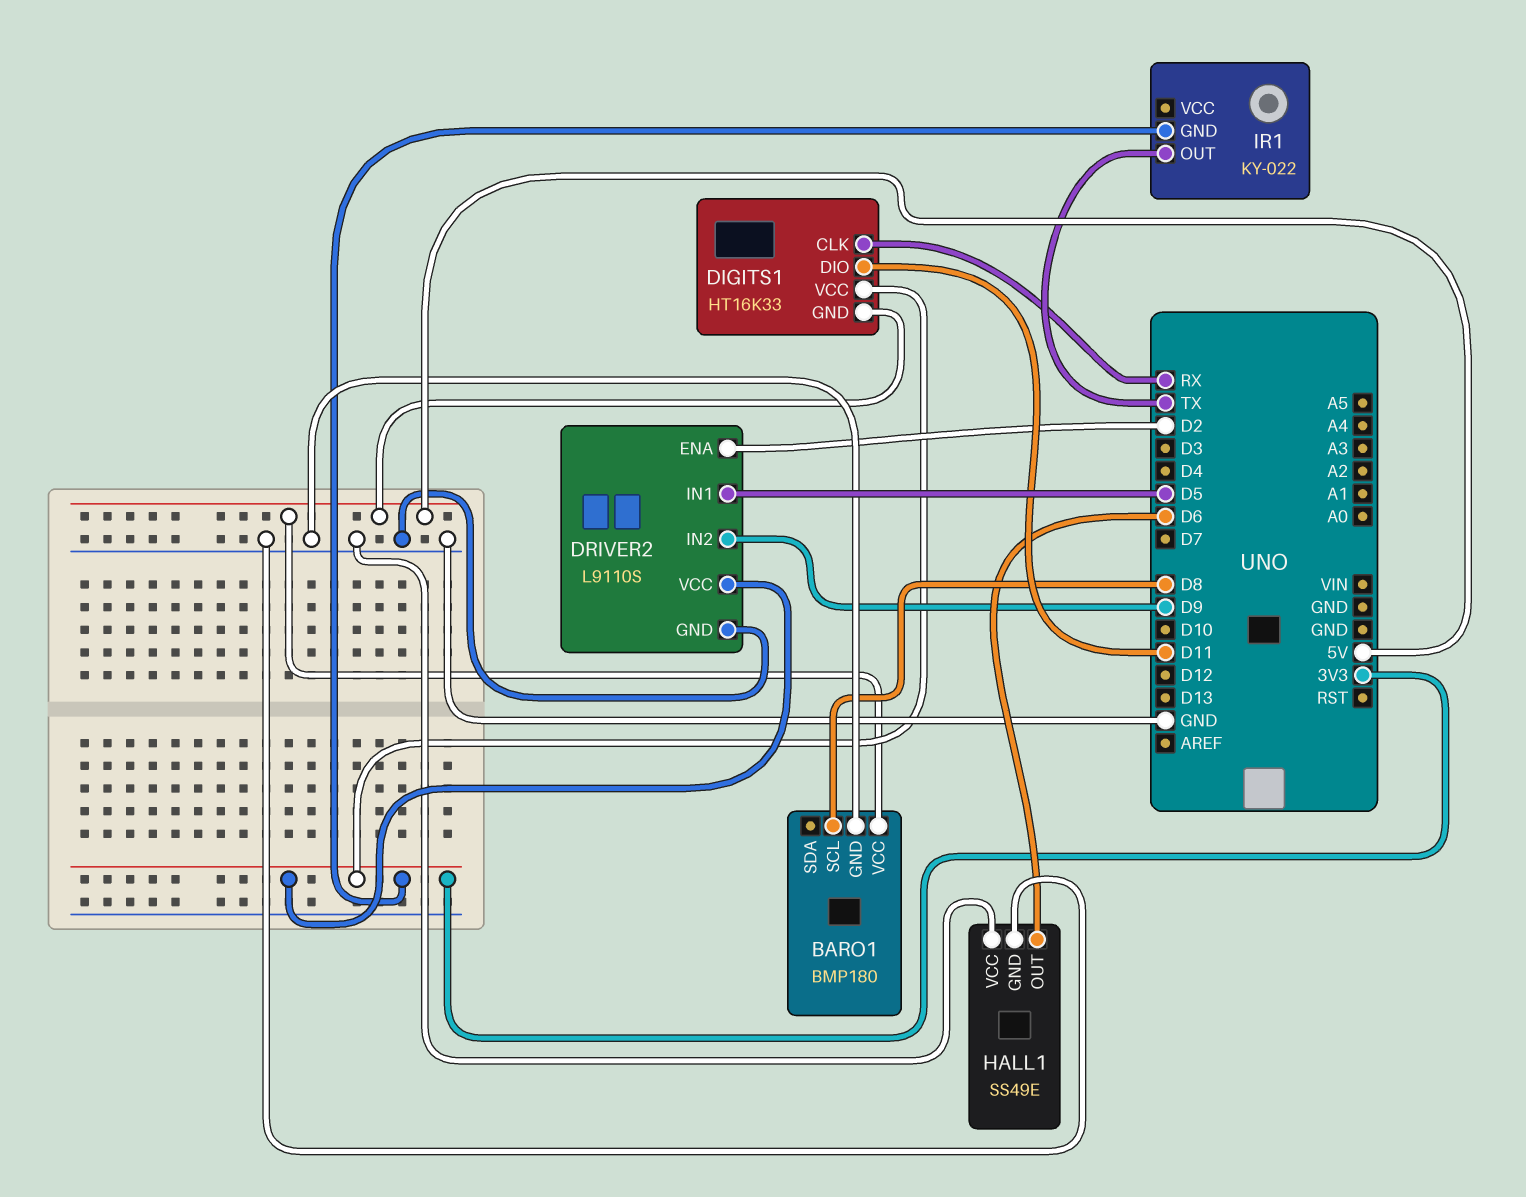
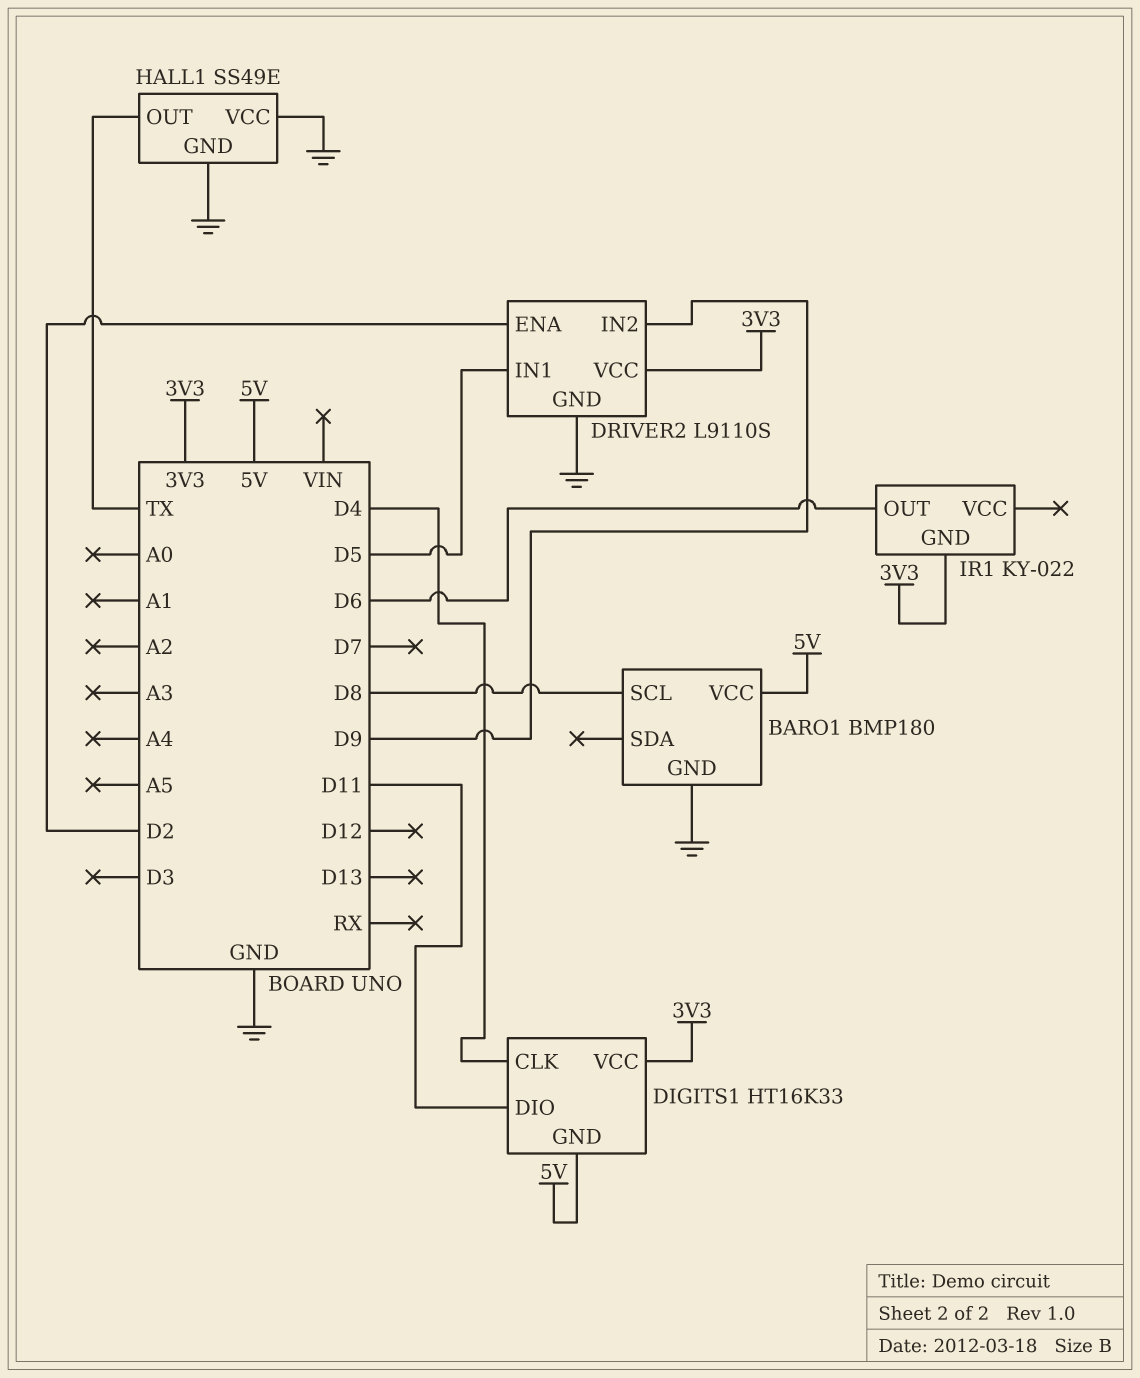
DIGITS1 pin CLK: RX -> D4
HALL1 pin OUT: D6 -> TX
IR1 pin OUT: TX -> D6

